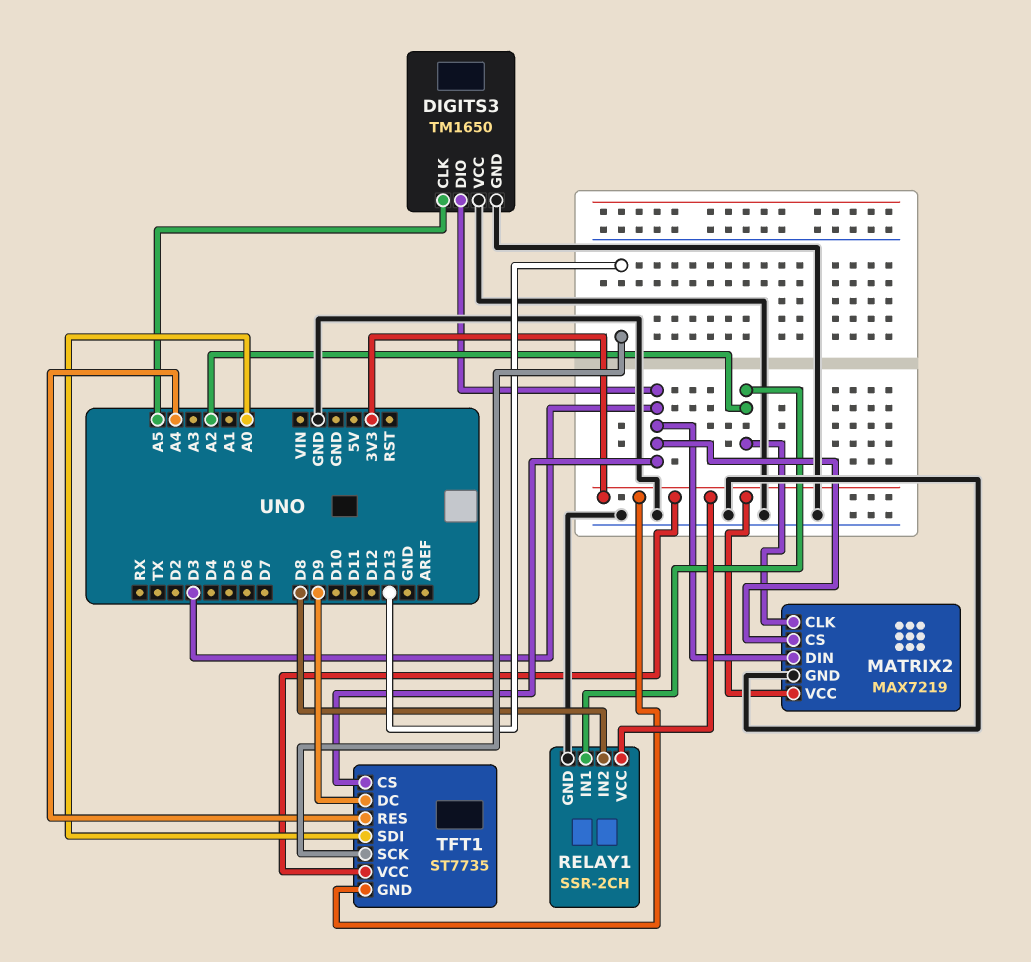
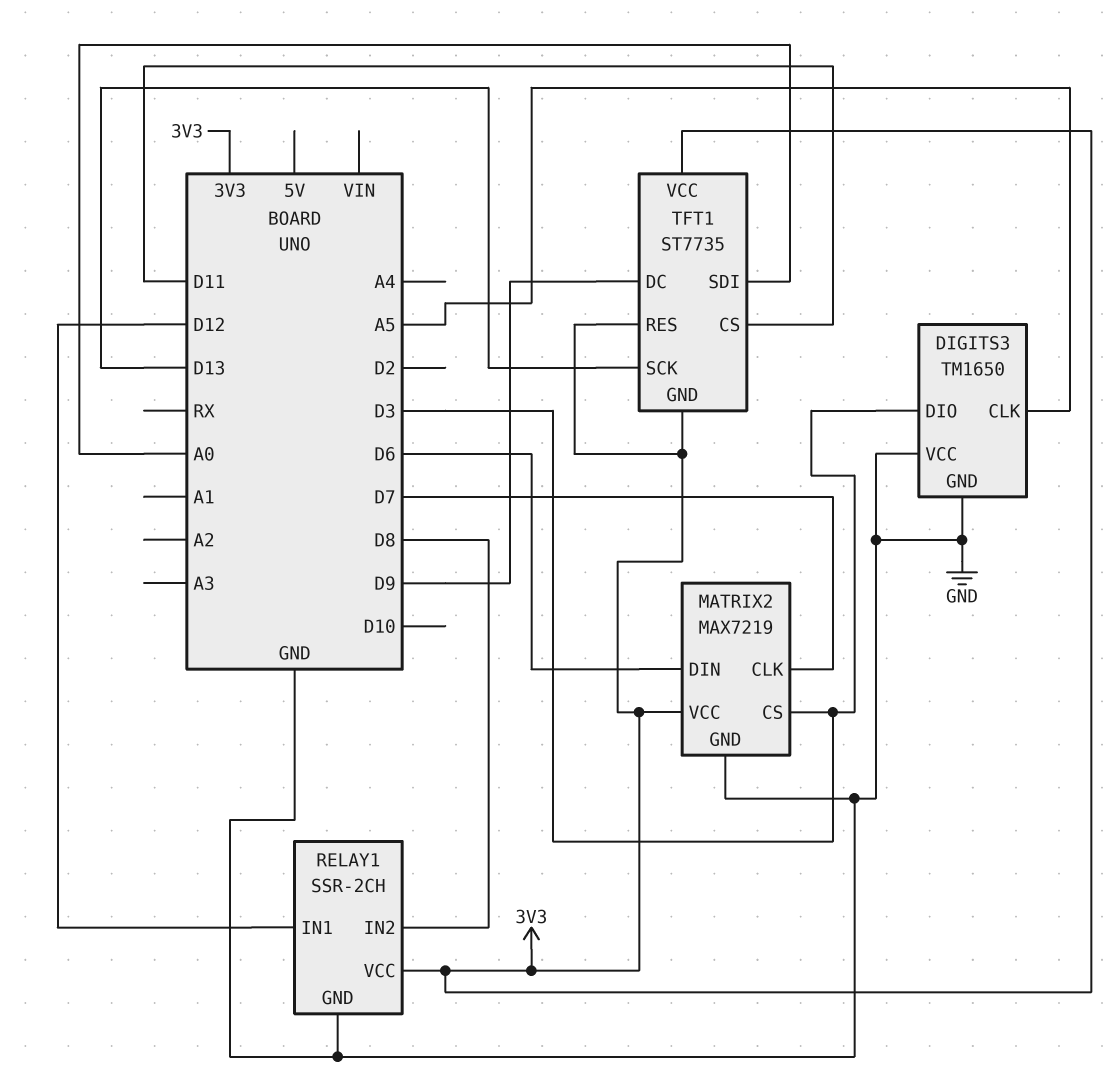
MATRIX2 pin CLK: A2 -> D7
MATRIX2 pin DIN: D3 -> D6
RELAY1 pin IN1: A2 -> D12
TFT1 pin CS: D3 -> D11
TFT1 pin RES: A4 -> 3V3

